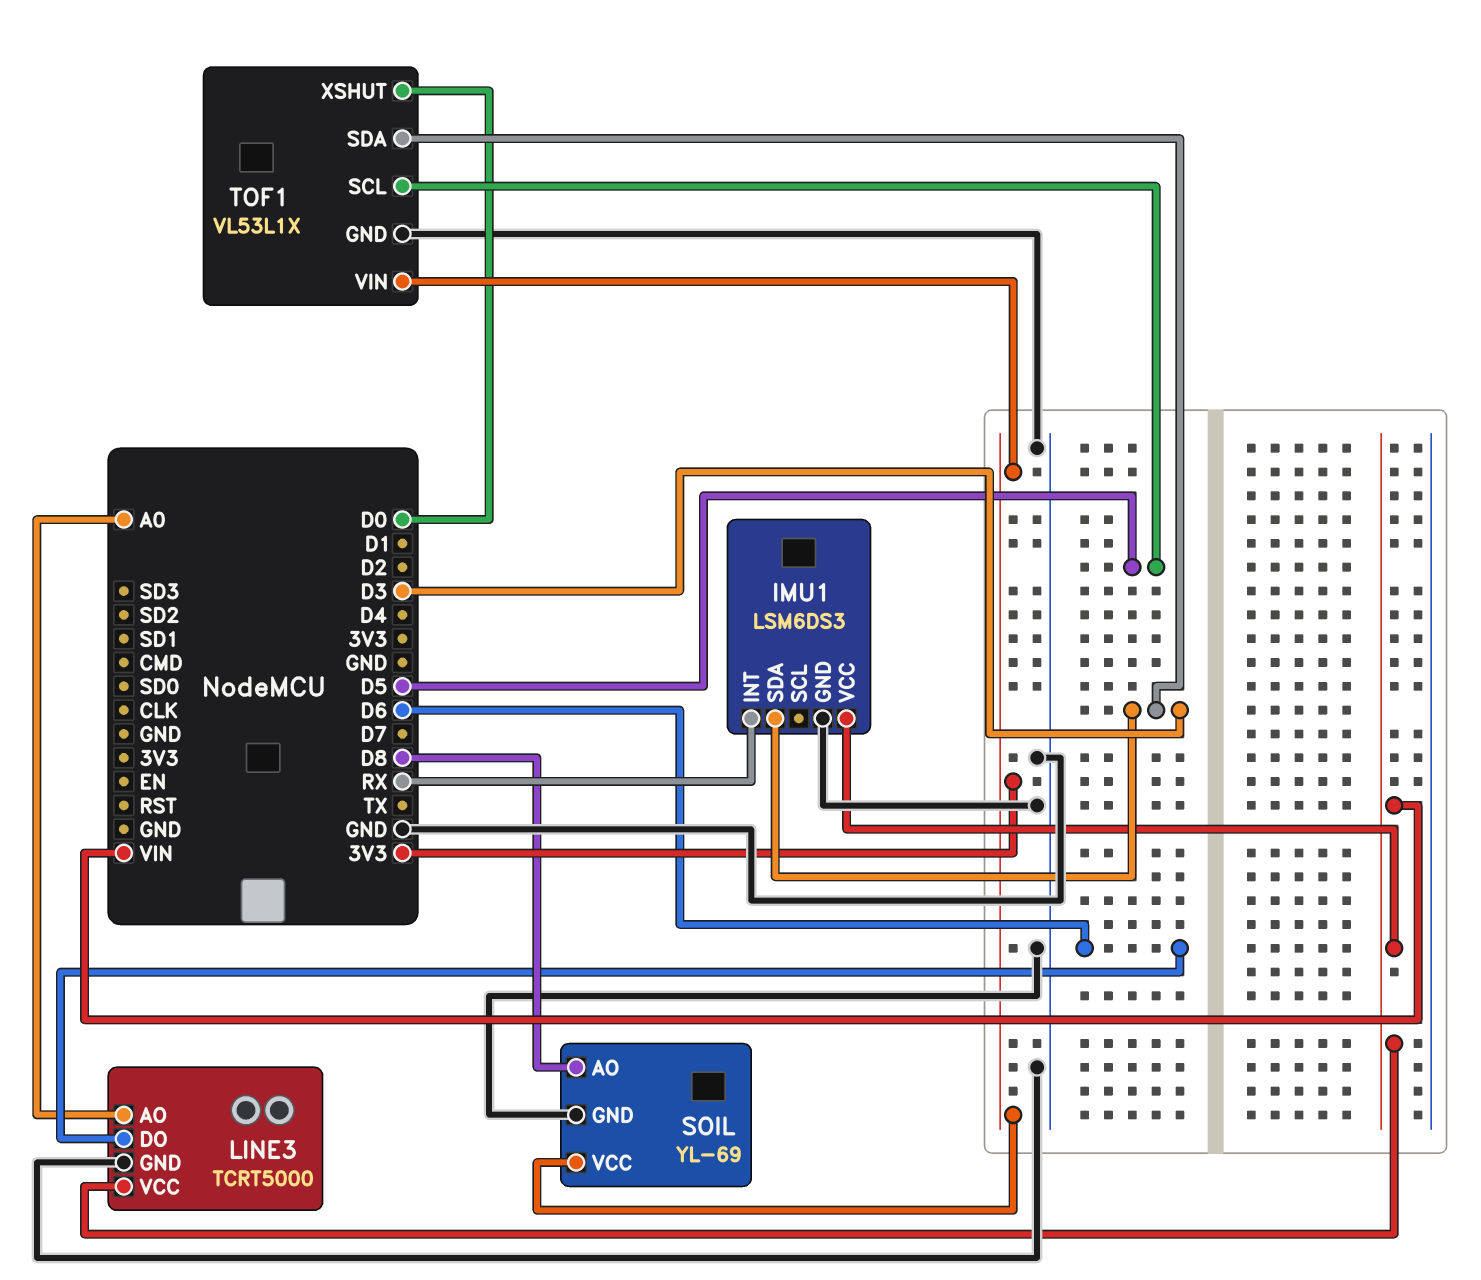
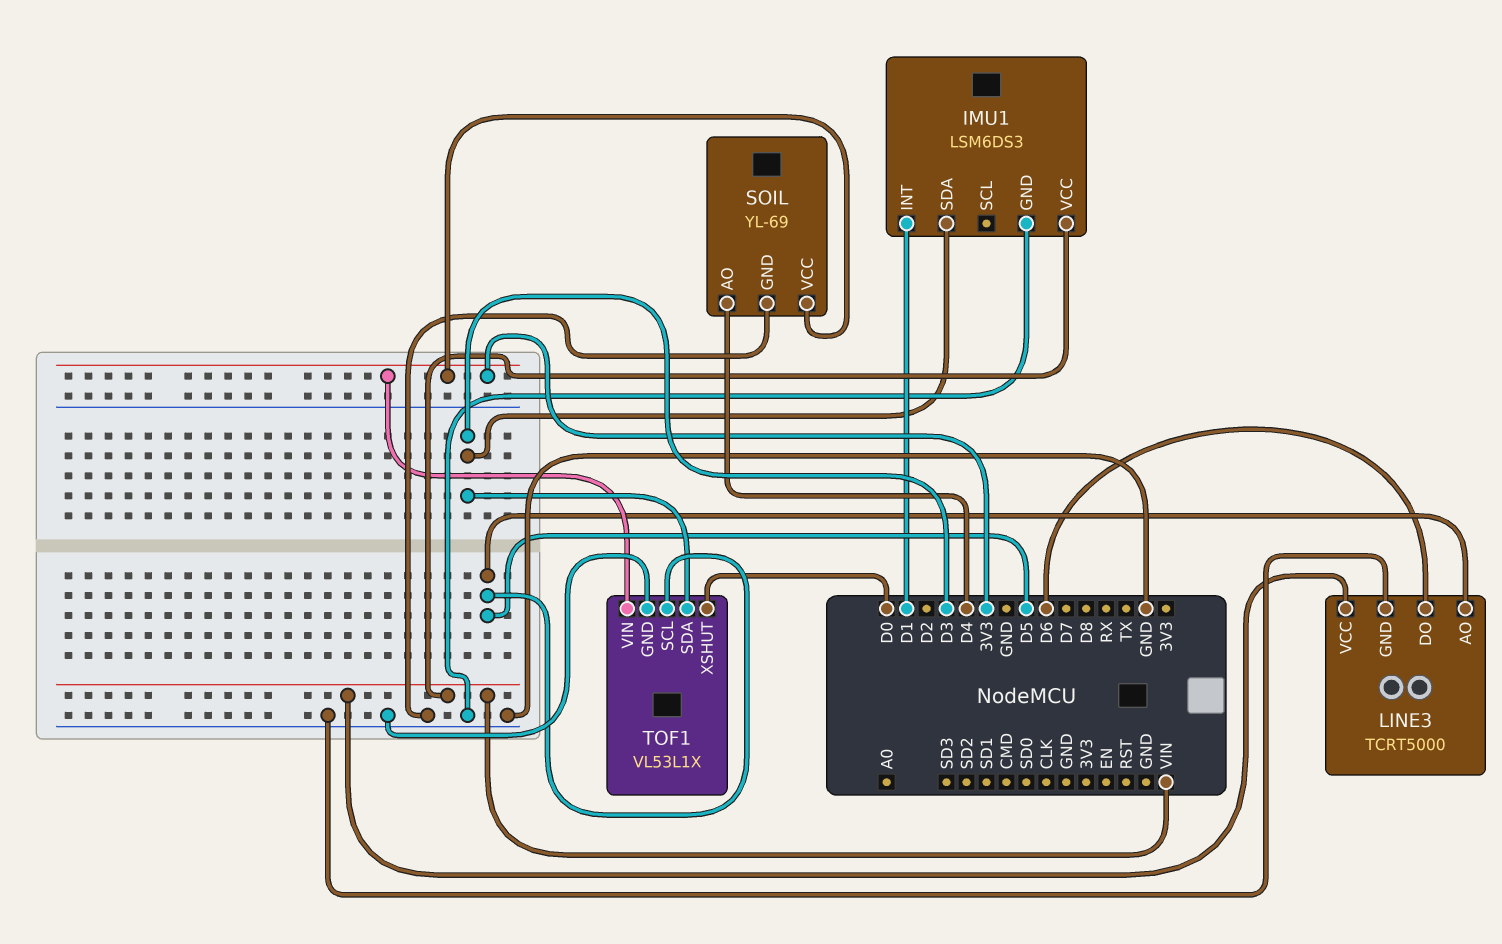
IMU1 pin INT: RX -> D1
LINE3 pin AO: A0 -> D5
SOIL pin AO: D8 -> D4

